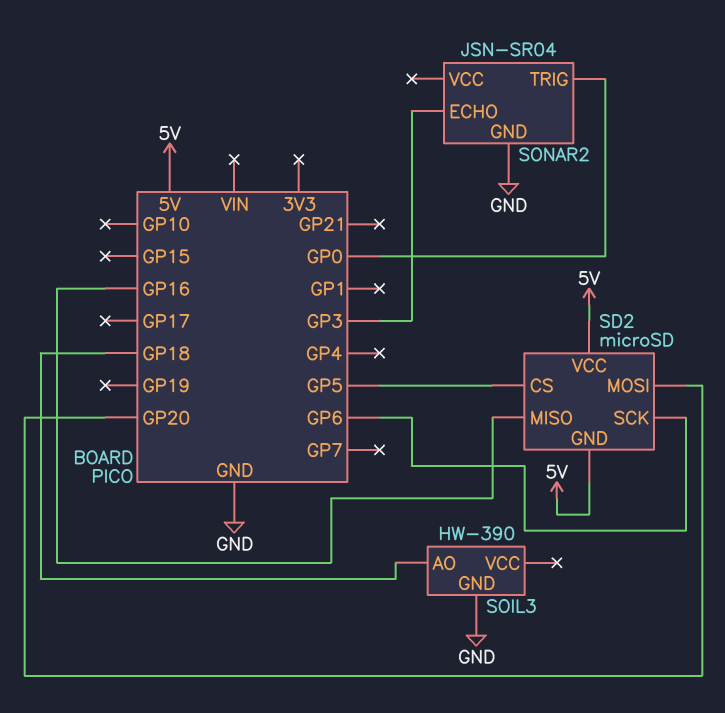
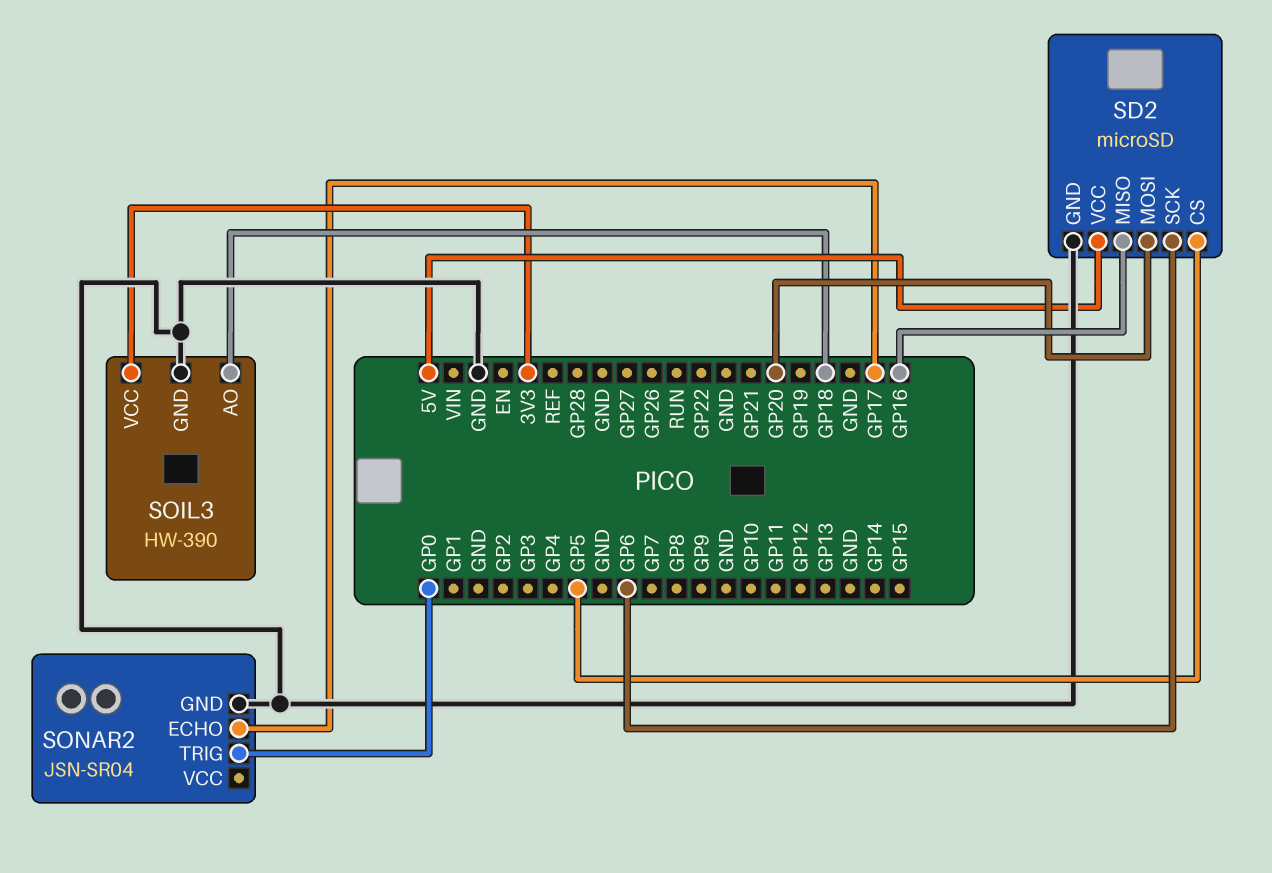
SD2 pin GND: 5V -> GND
SOIL3 pin VCC: none -> 3V3
SONAR2 pin ECHO: GP3 -> GP17

